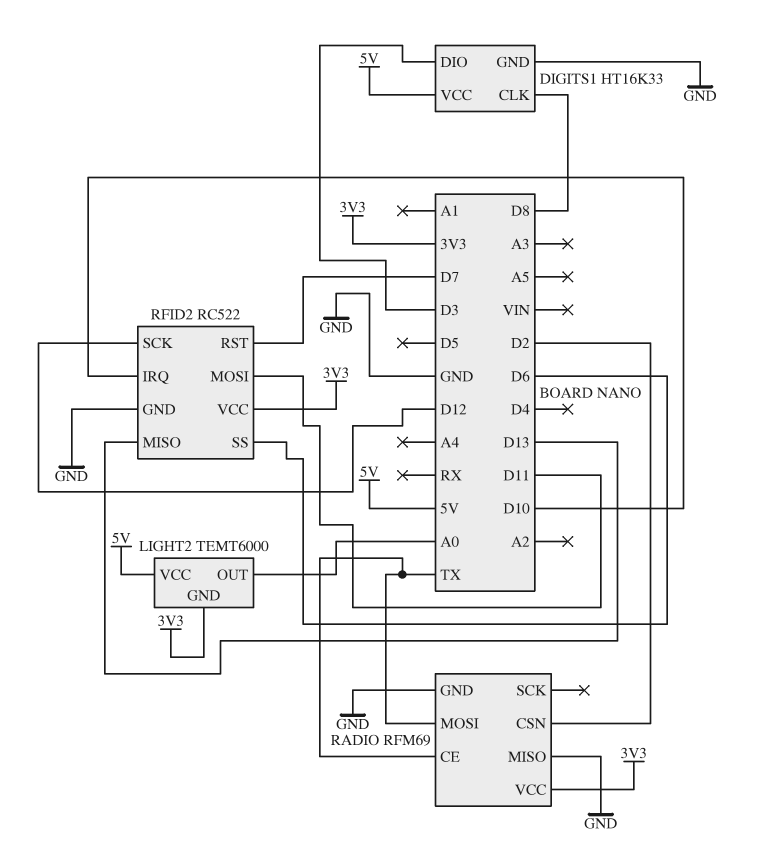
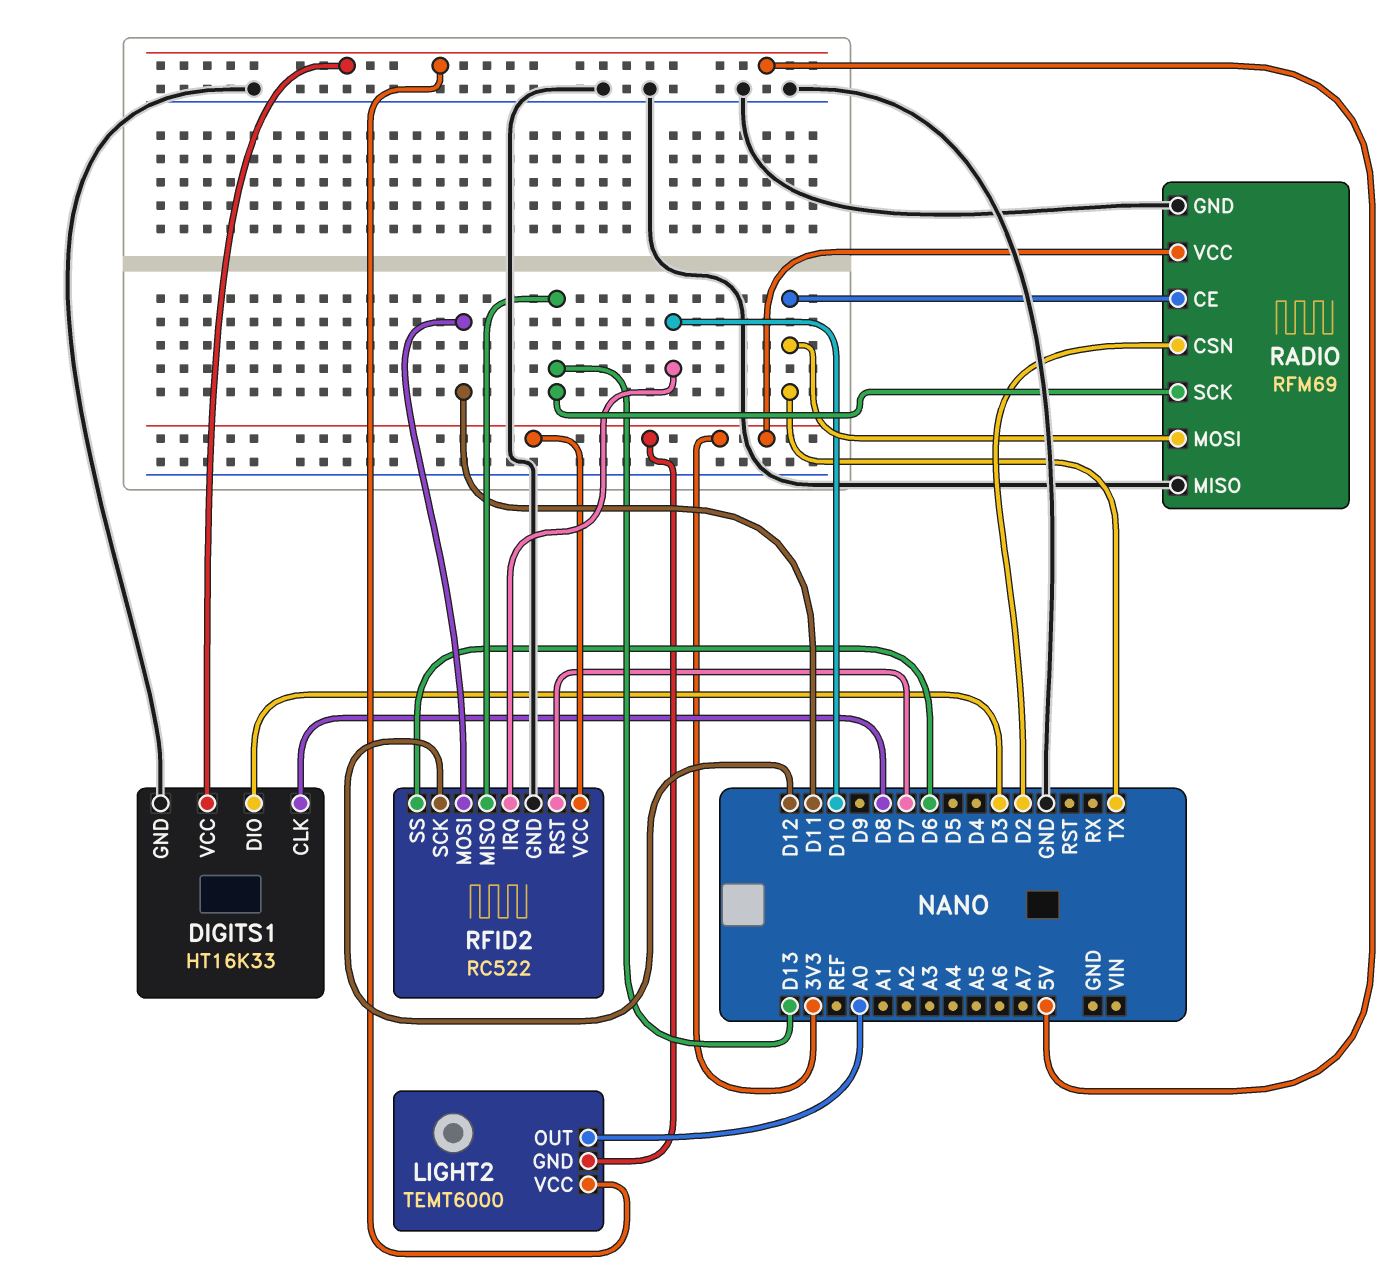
RADIO pin SCK: none -> D13

